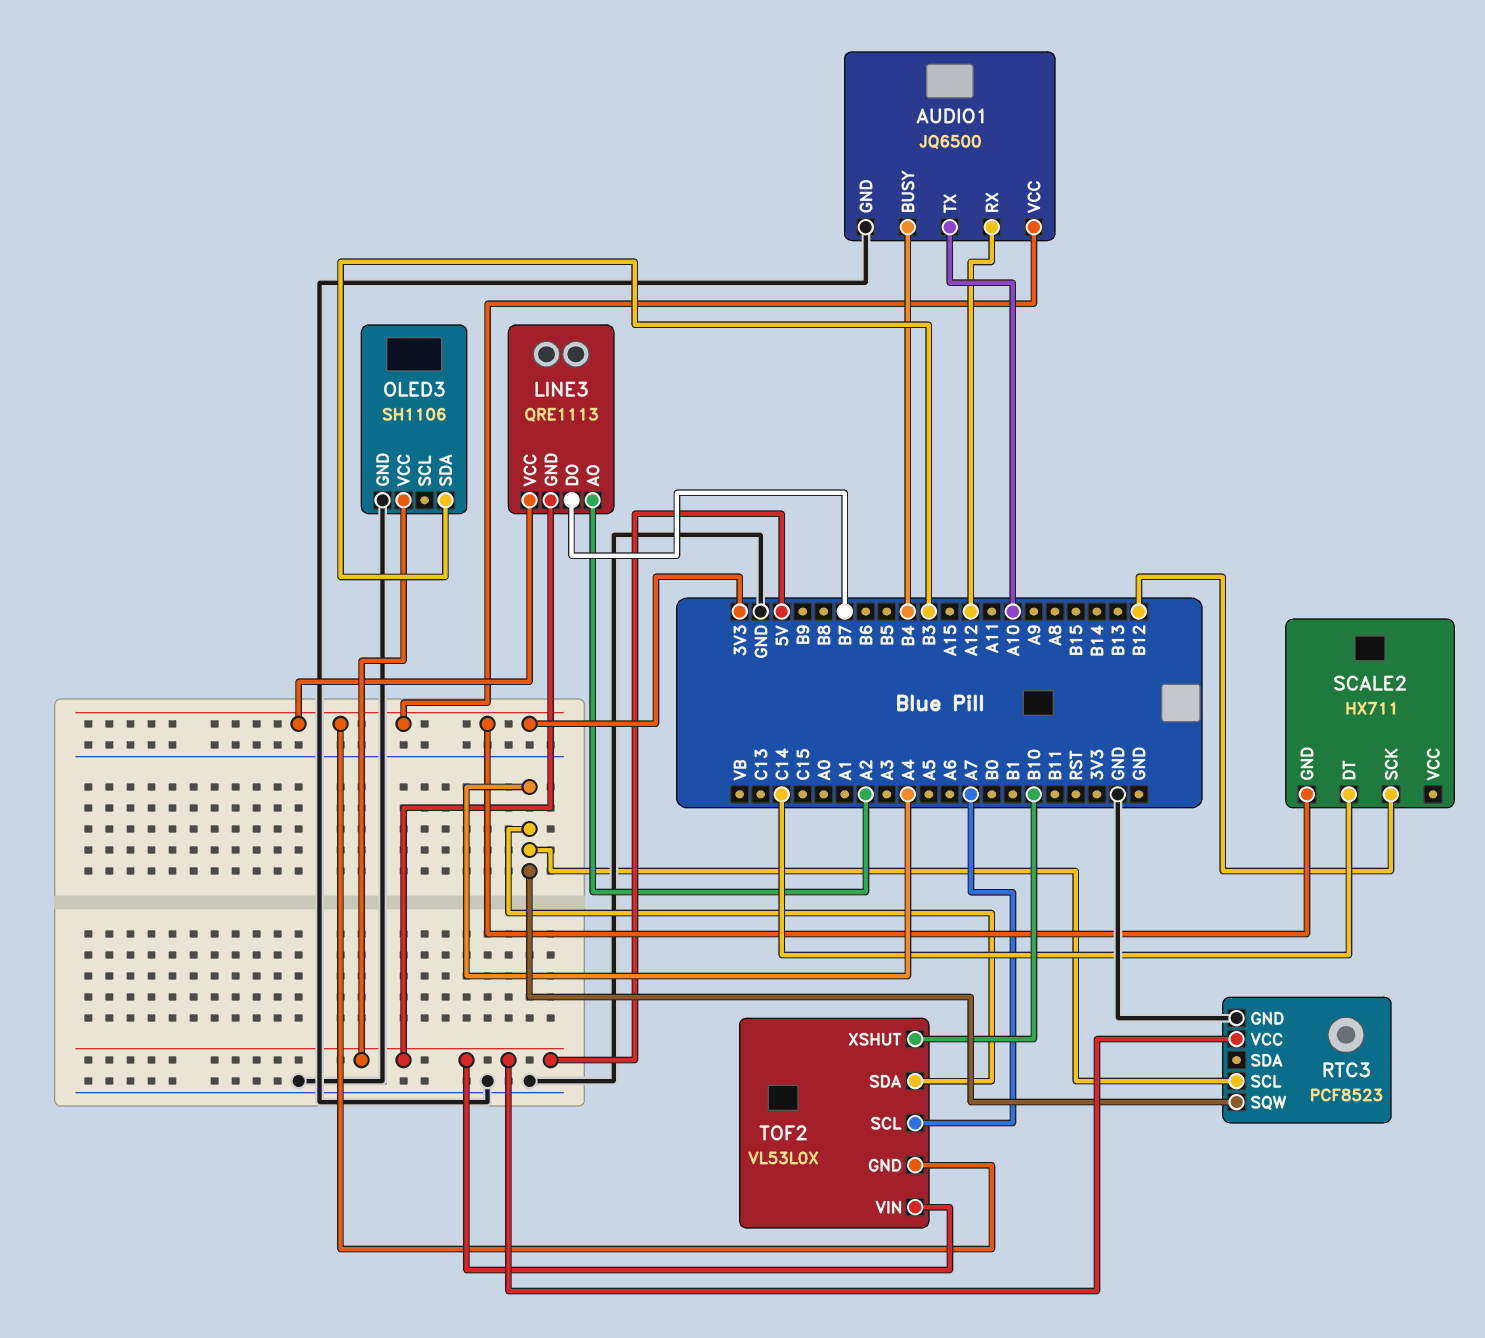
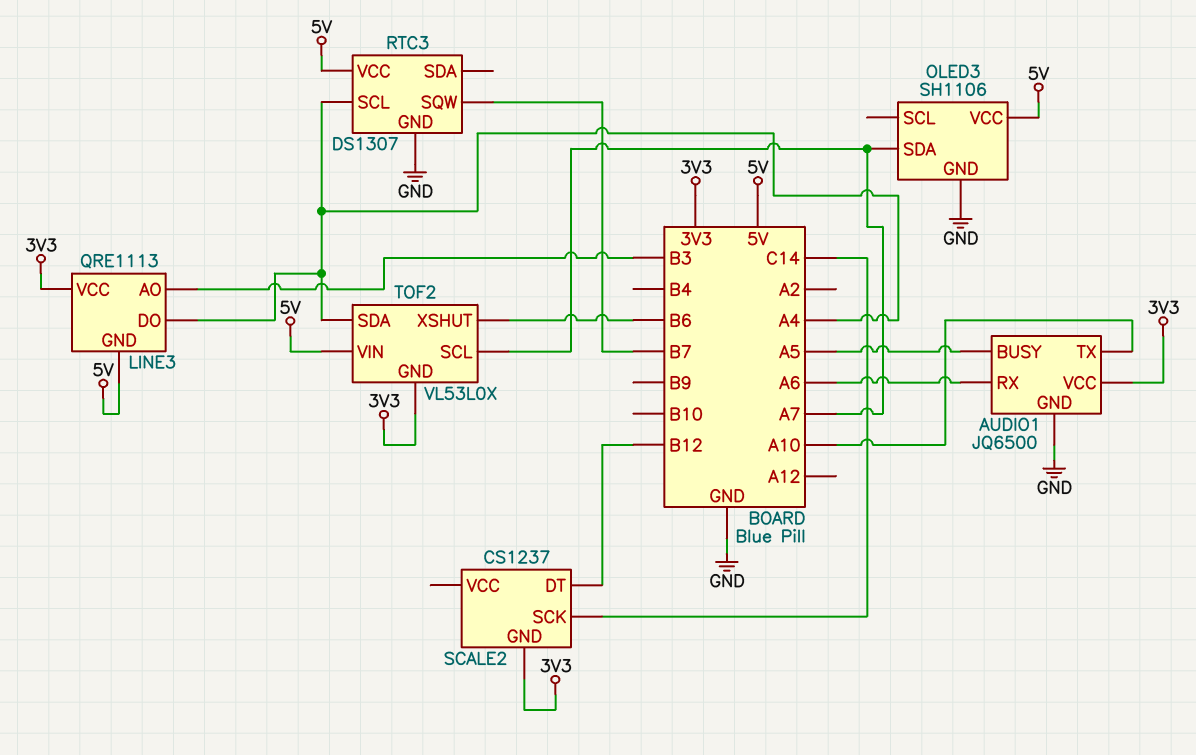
AUDIO1 pin BUSY: B4 -> A5
AUDIO1 pin RX: A12 -> A6
LINE3 pin AO: A2 -> B3
LINE3 pin DO: B7 -> A4
OLED3 pin SDA: B3 -> A7
RTC3: PCF8523 -> DS1307
RTC3 pin SQW: A4 -> B7
SCALE2: HX711 -> CS1237
SCALE2 pin DT: C14 -> B12
SCALE2 pin SCK: B12 -> C14
TOF2 pin XSHUT: B10 -> B6

